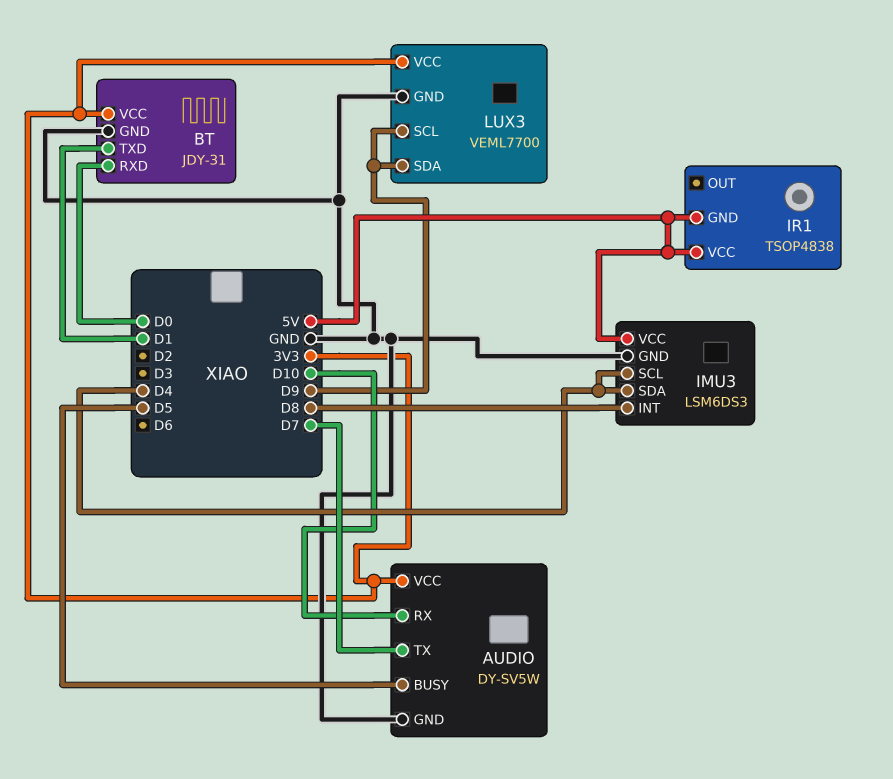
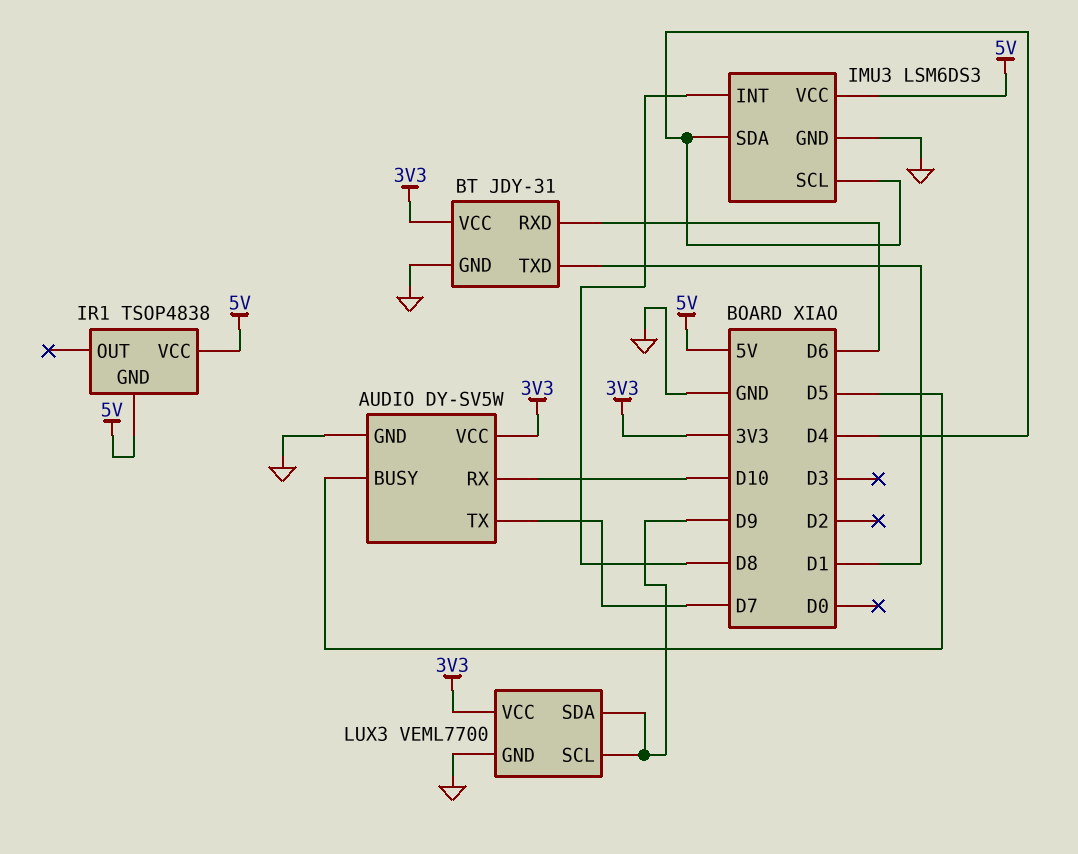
BT pin RXD: D0 -> D6

